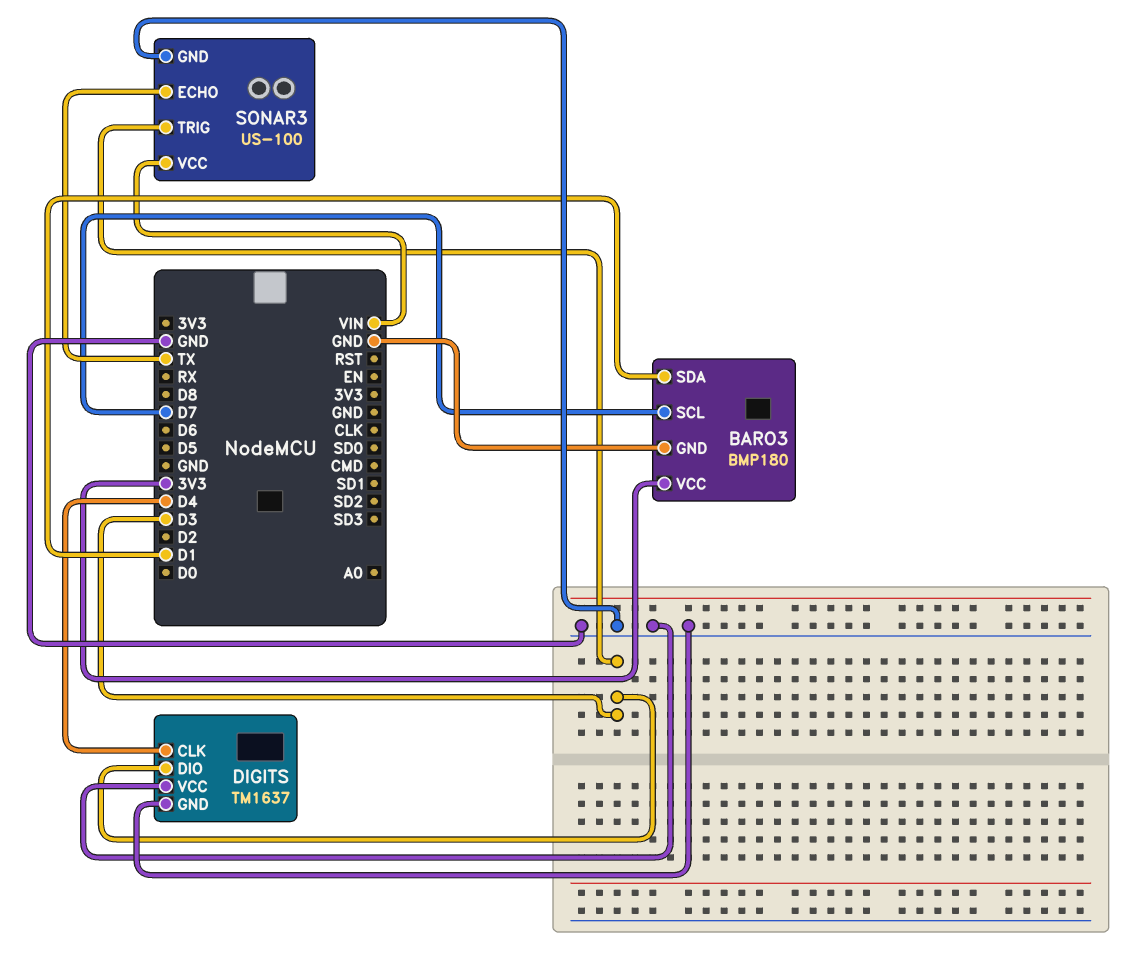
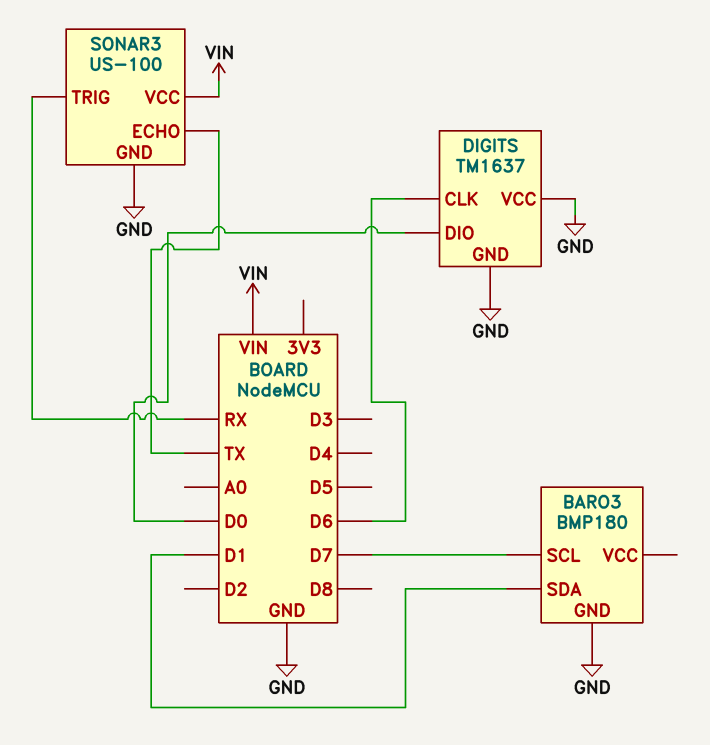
BARO3 pin VCC: 3V3 -> none
DIGITS pin CLK: D4 -> D6
DIGITS pin DIO: D3 -> D0
SONAR3 pin TRIG: D3 -> RX

